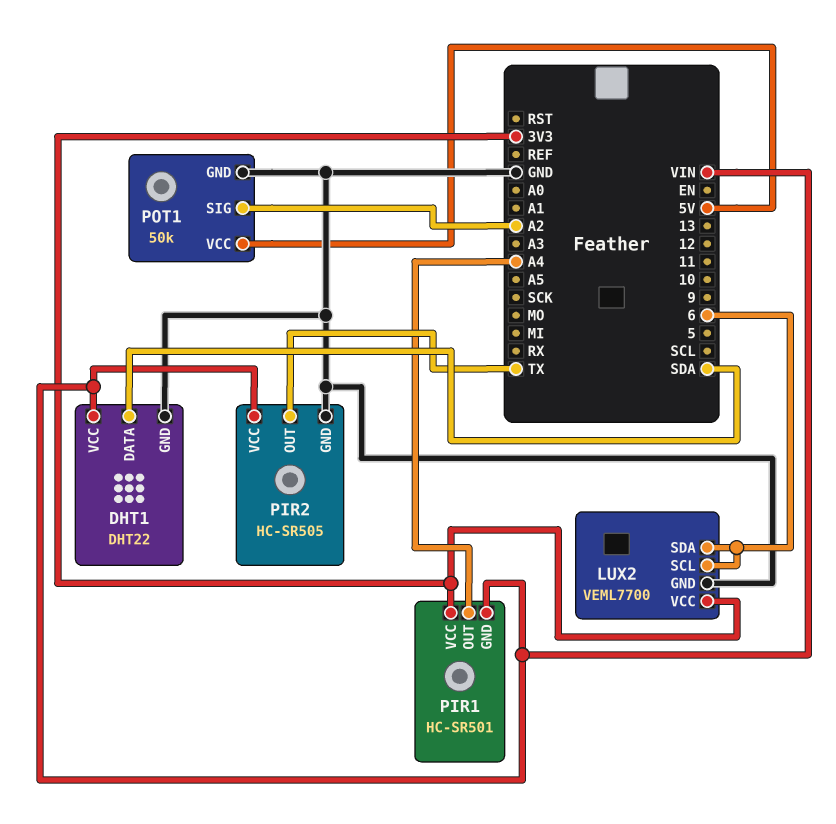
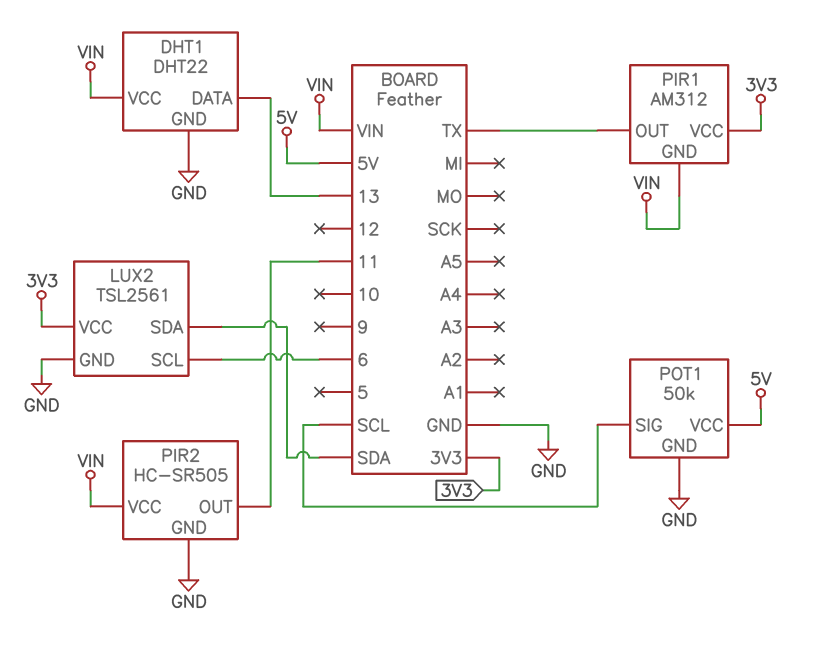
DHT1 pin DATA: SDA -> 13
LUX2: VEML7700 -> TSL2561
LUX2 pin SDA: 6 -> SDA
PIR1: HC-SR501 -> AM312
PIR1 pin OUT: A4 -> TX
PIR2 pin OUT: TX -> 11
POT1 pin SIG: A2 -> SCL

